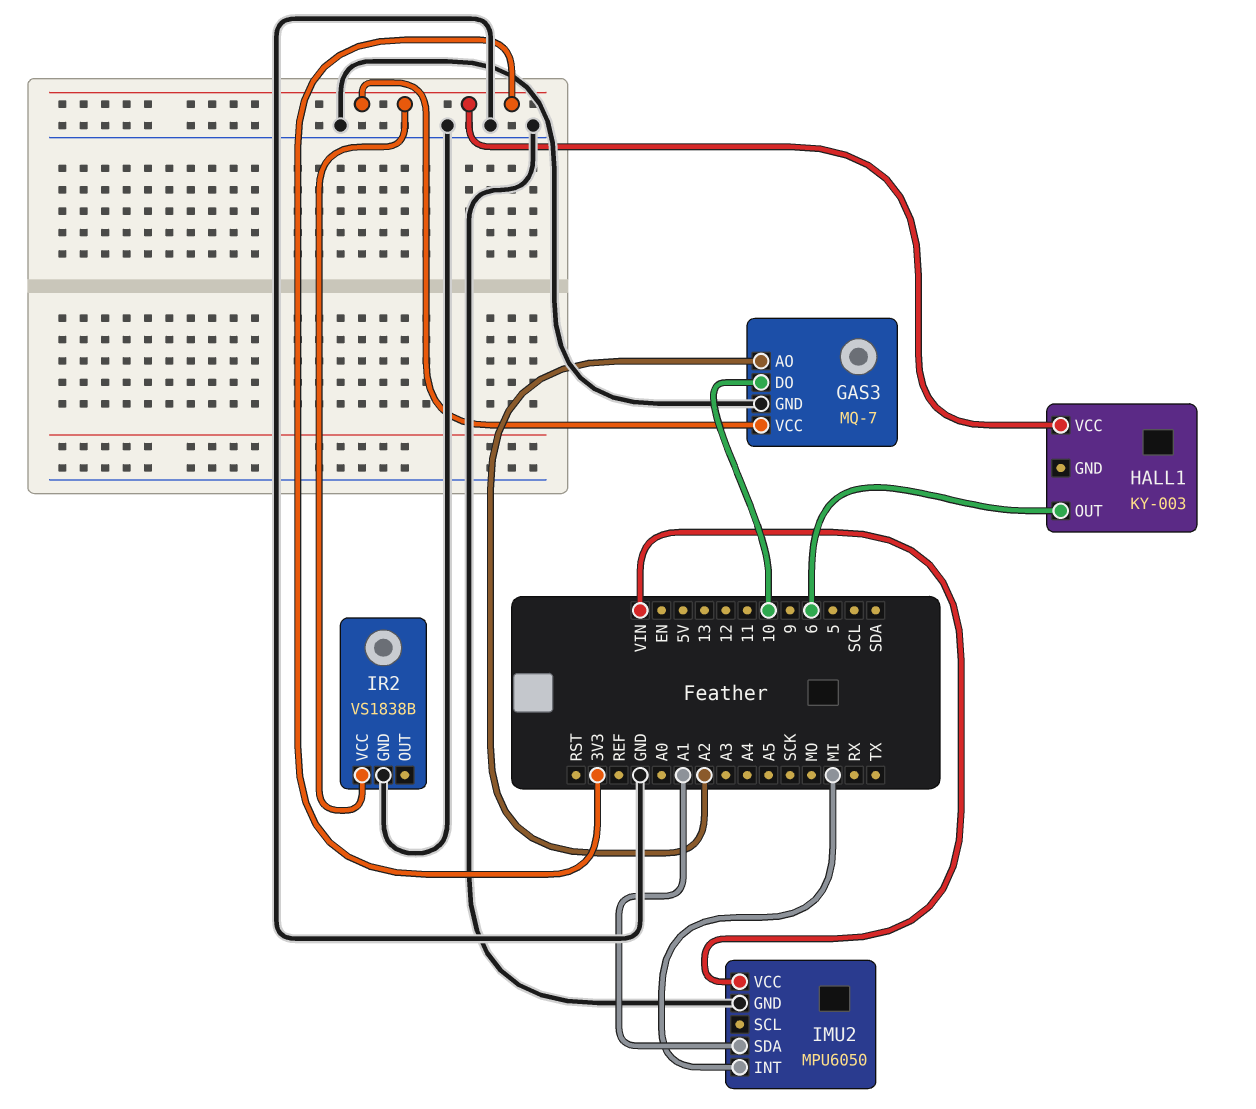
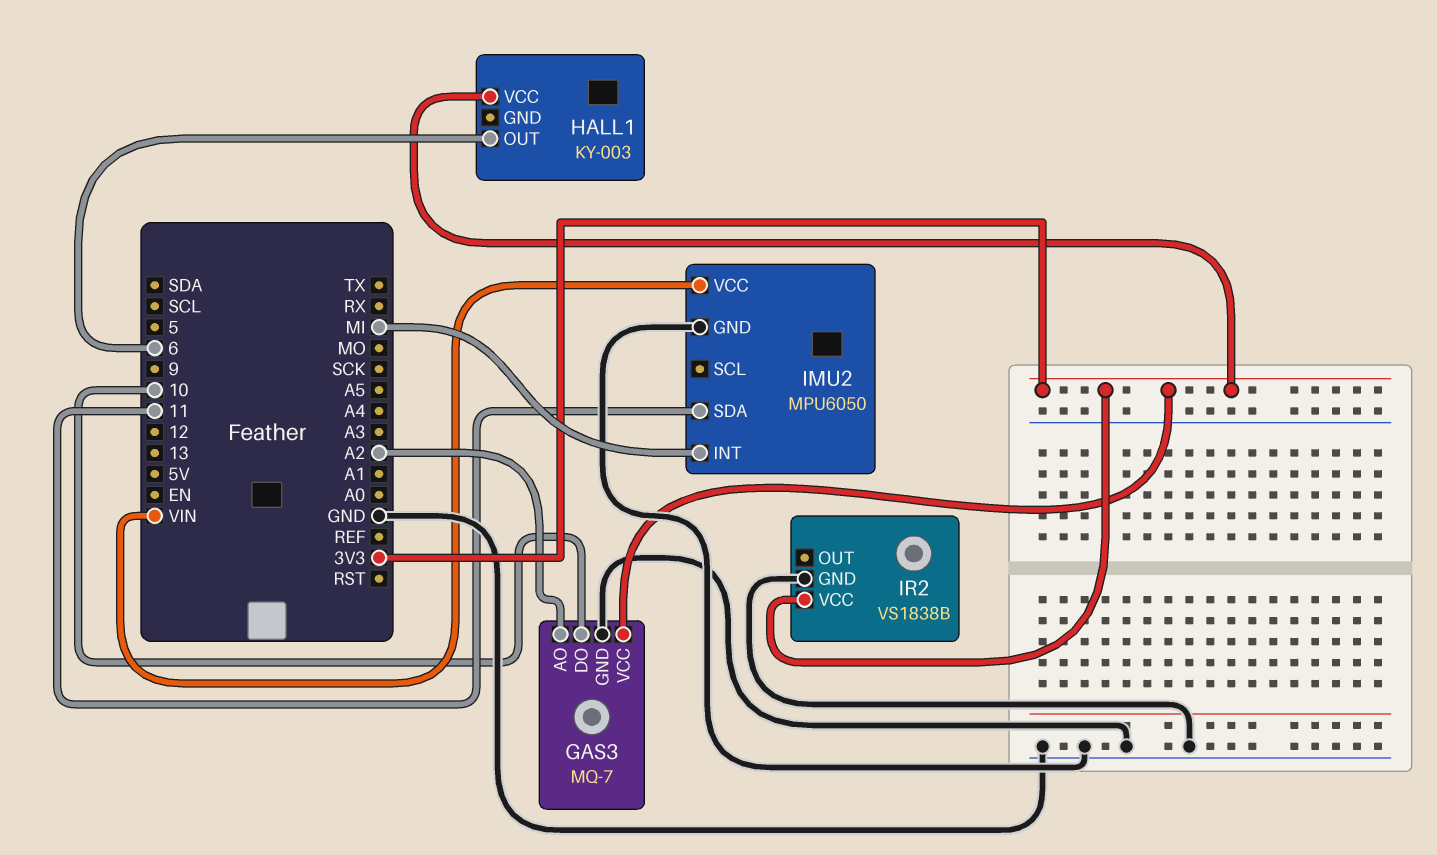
IMU2 pin SDA: A1 -> 11

